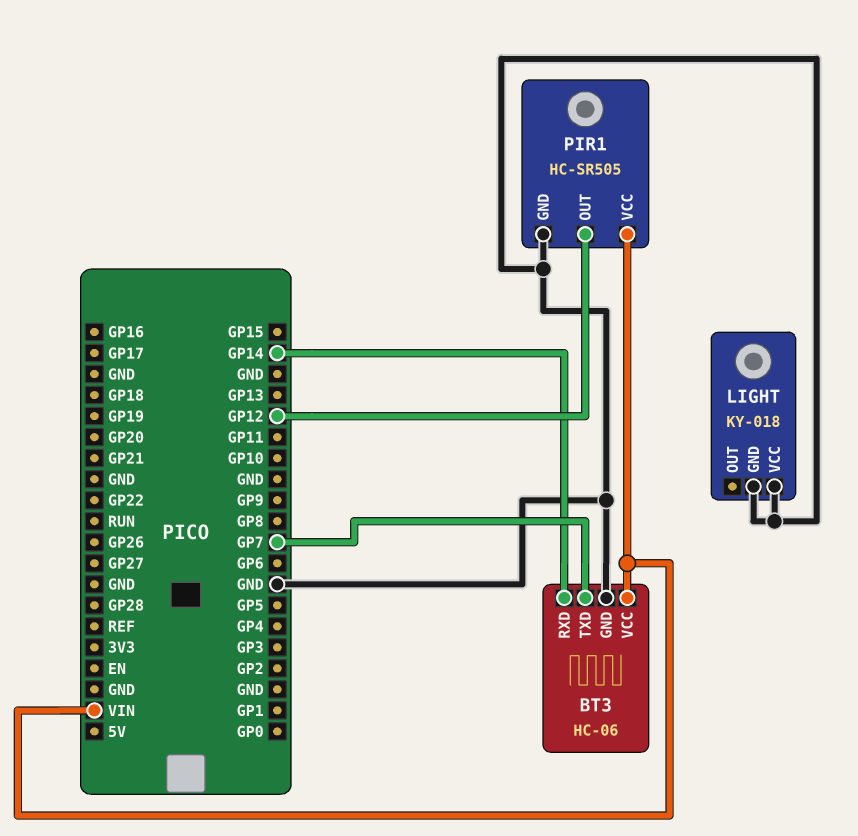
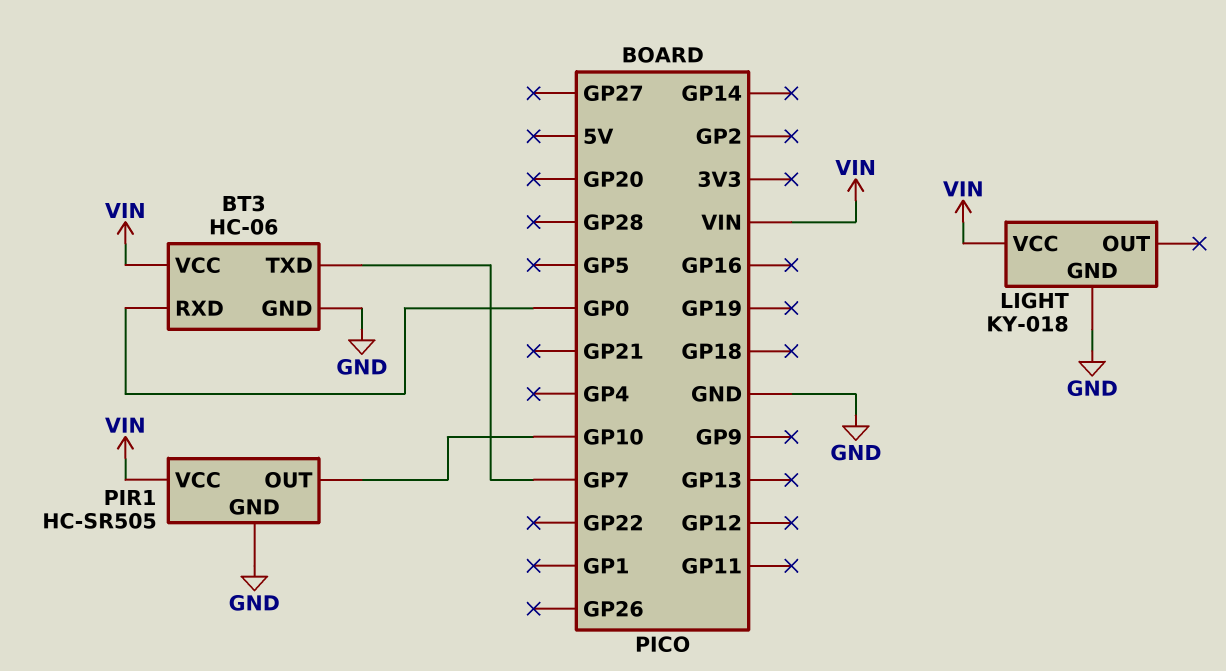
BT3 pin RXD: GP14 -> GP0
LIGHT pin VCC: GND -> VIN
PIR1 pin OUT: GP12 -> GP10

